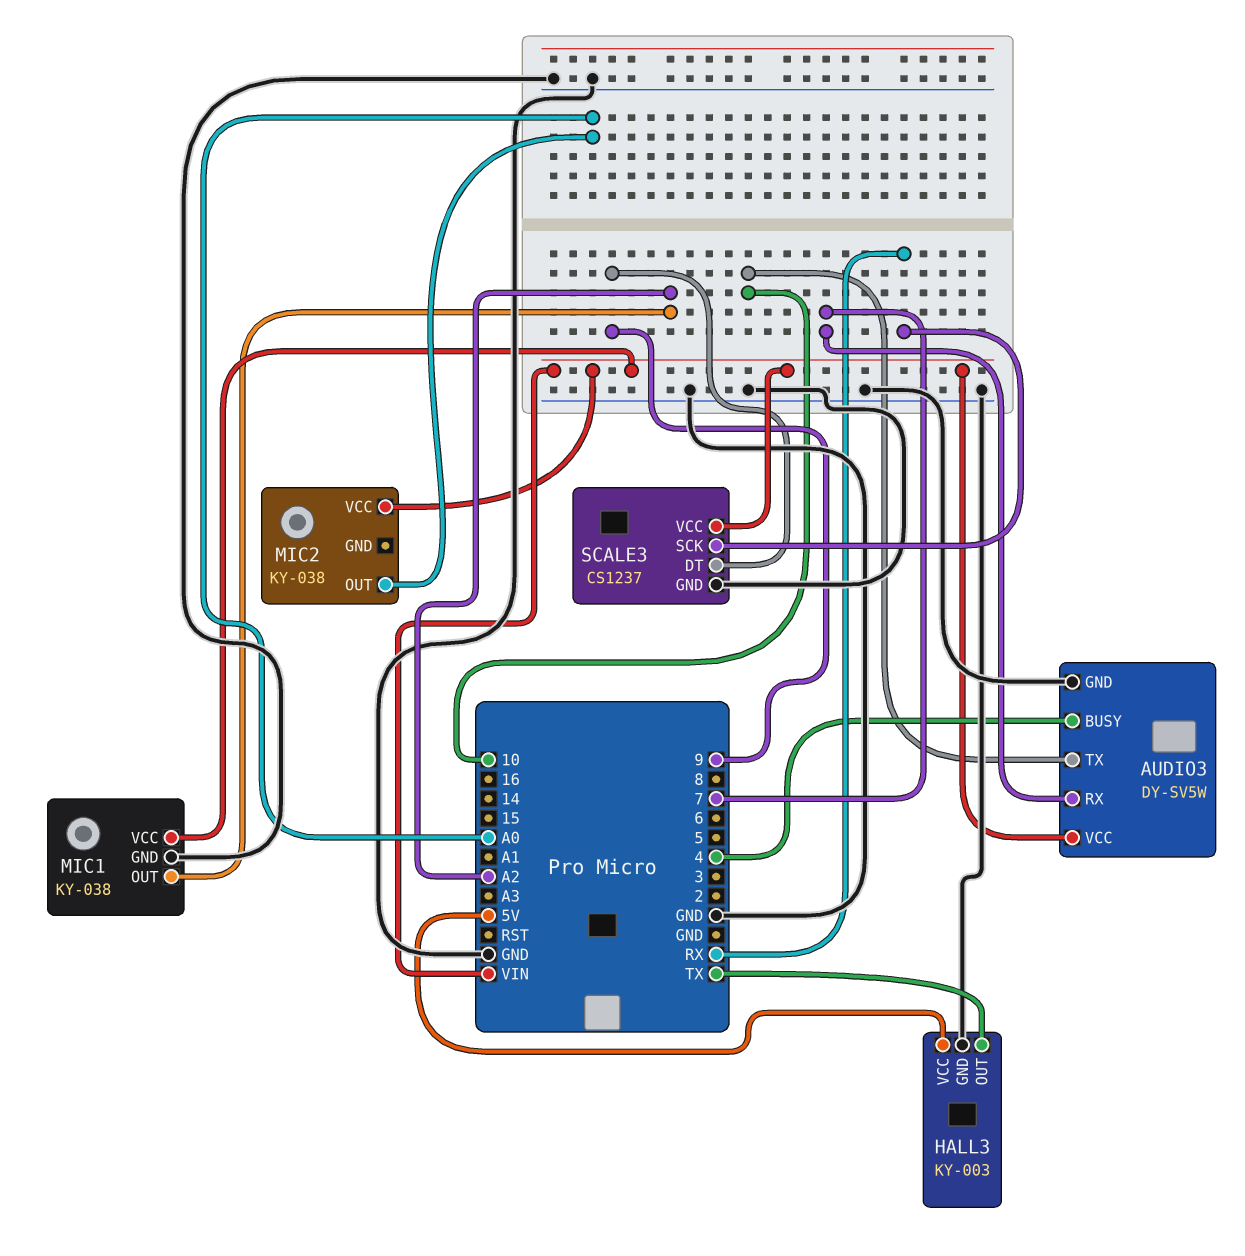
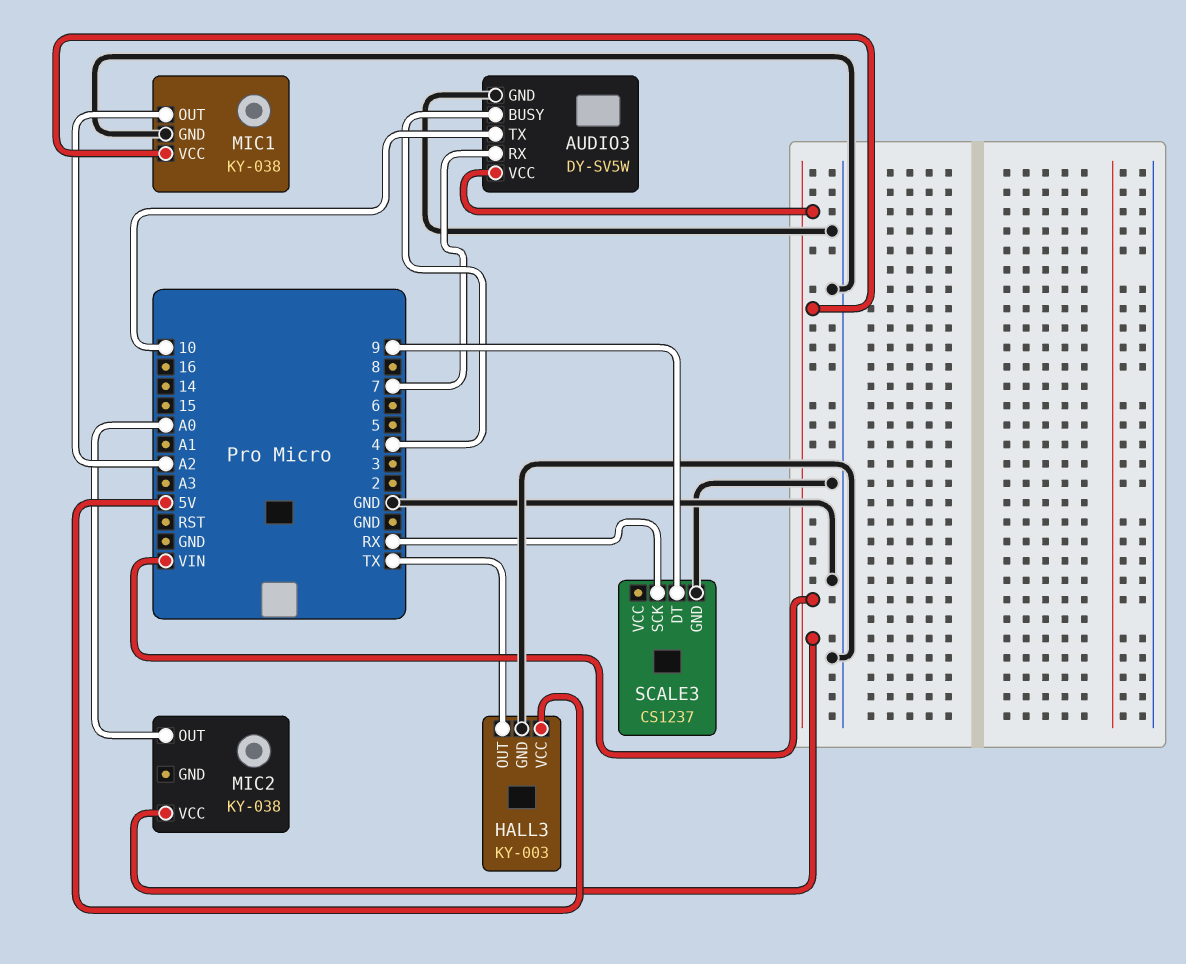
SCALE3 pin VCC: VIN -> none

